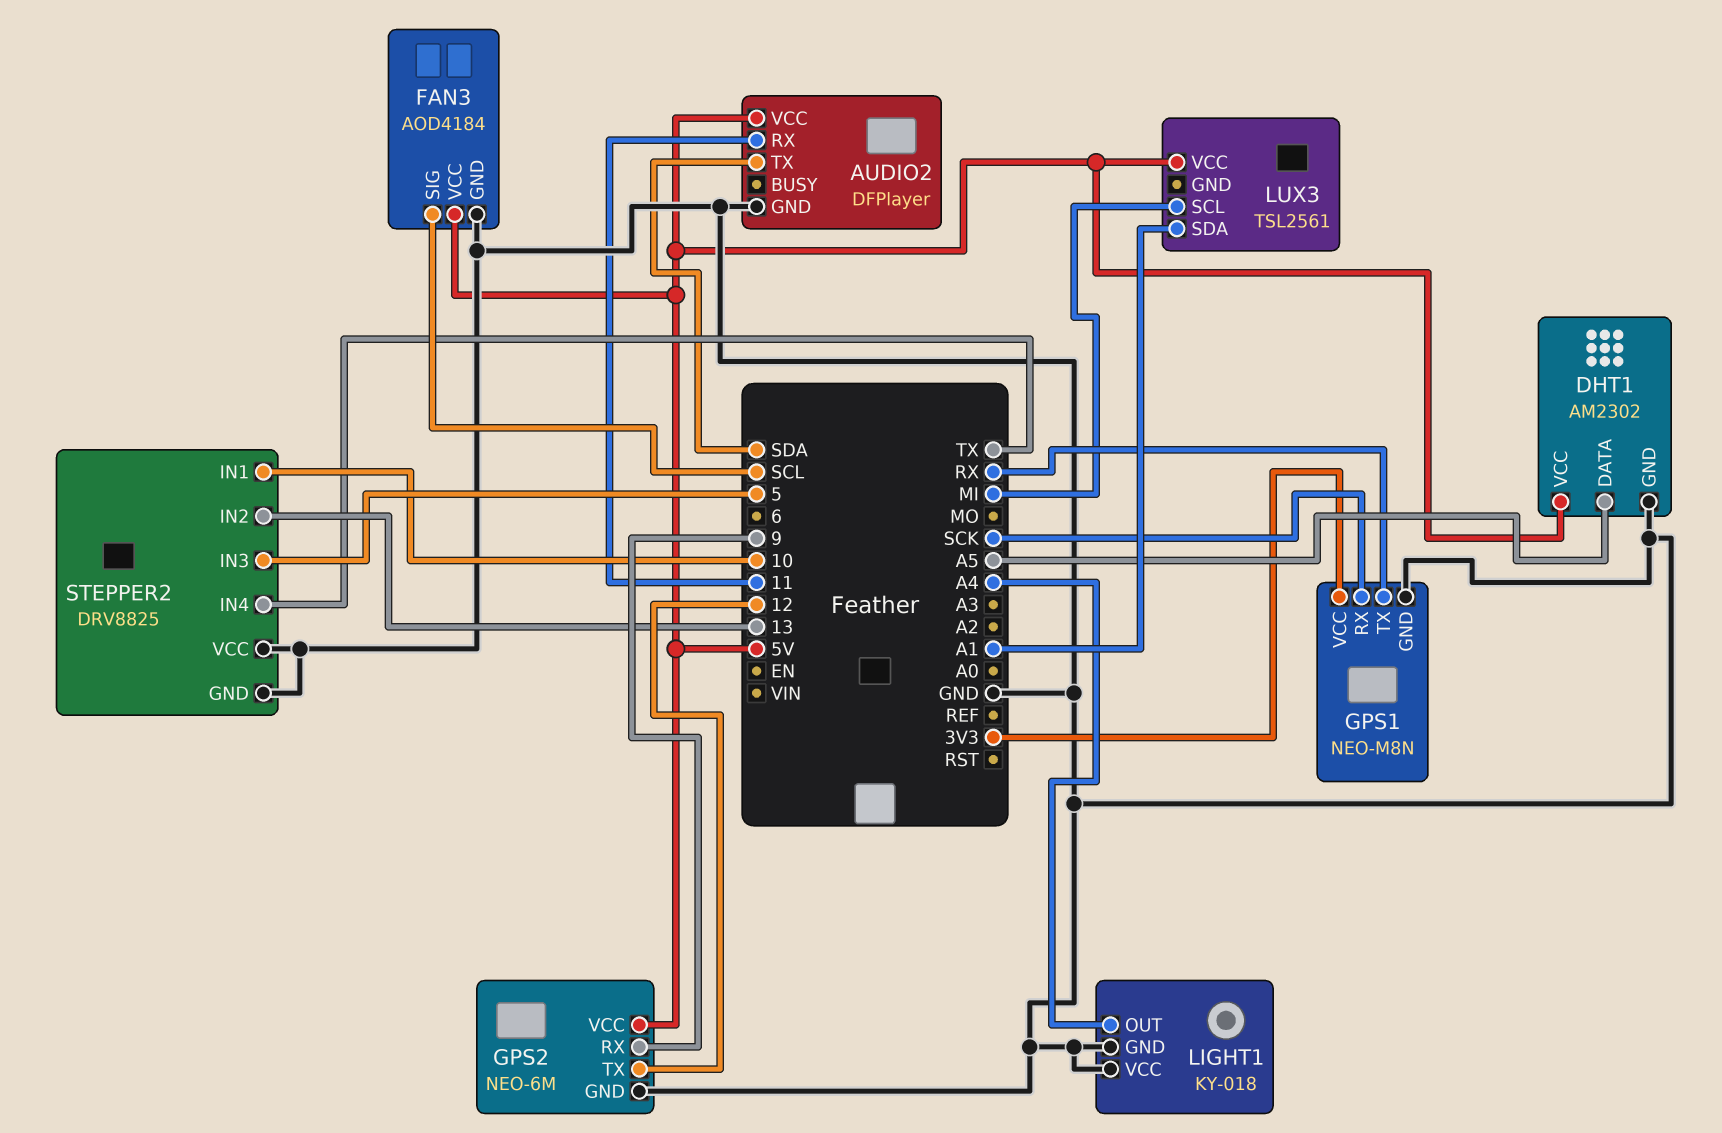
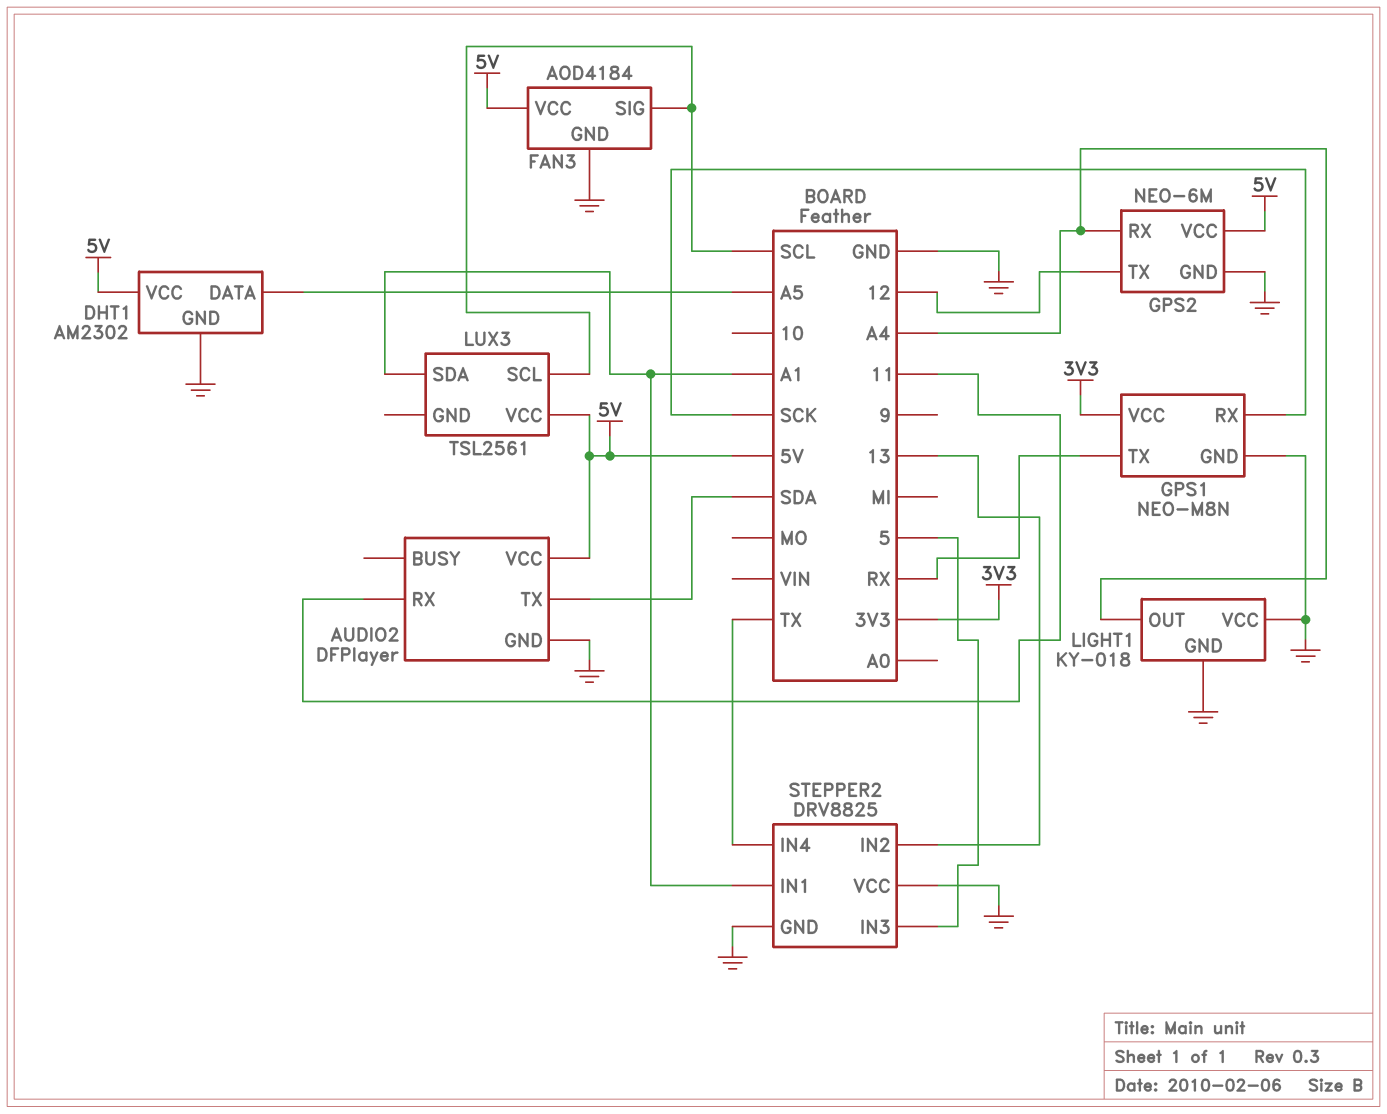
GPS2 pin RX: 9 -> A4
LUX3 pin SCL: MI -> SCL
STEPPER2 pin IN1: 10 -> A1

